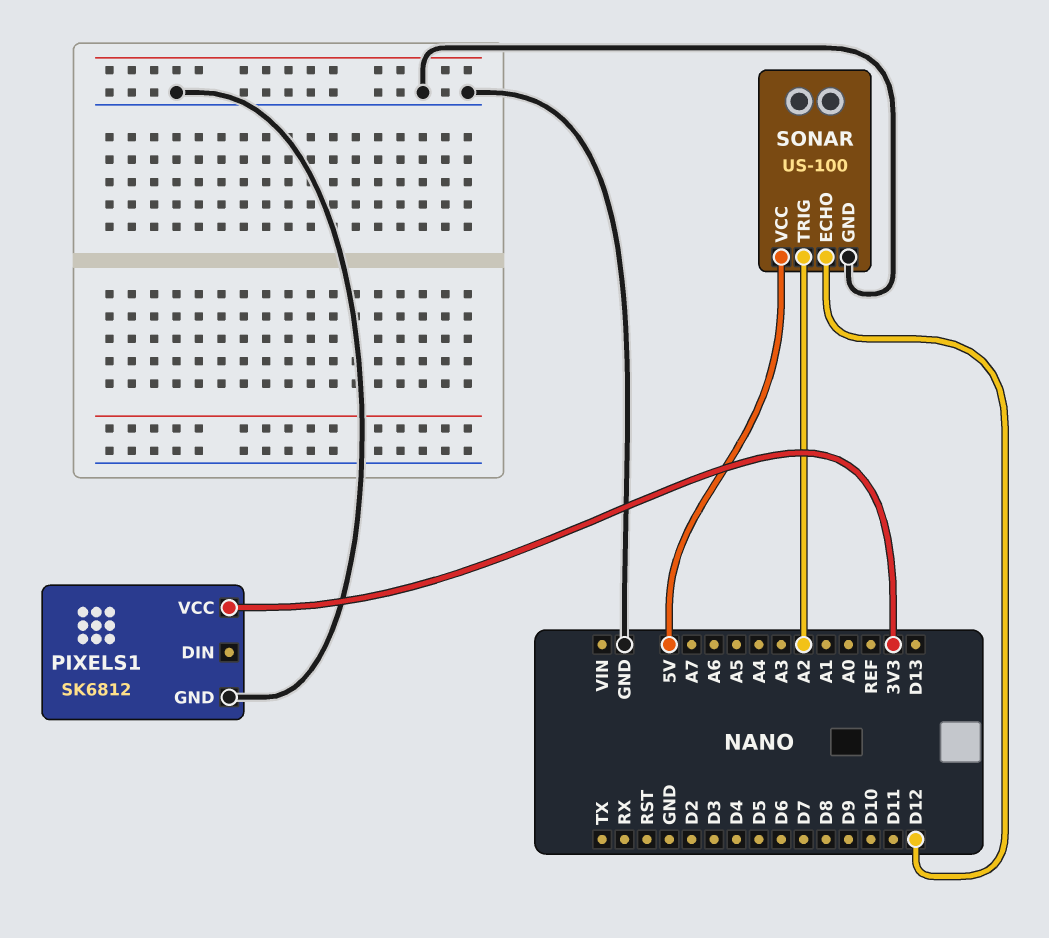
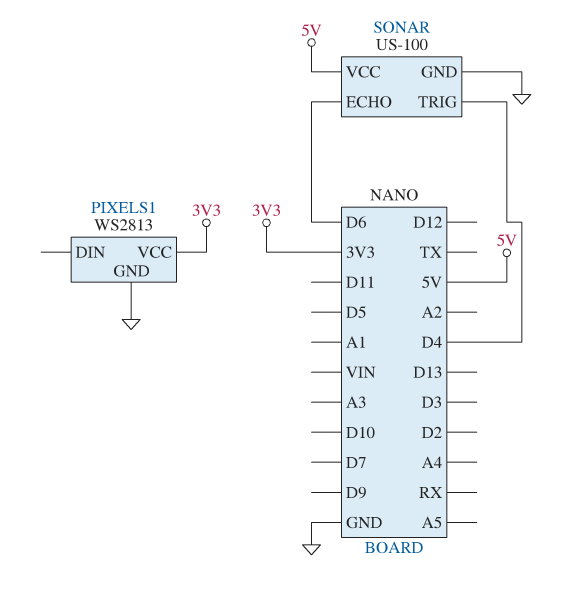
PIXELS1: SK6812 -> WS2813
SONAR pin ECHO: D12 -> D6
SONAR pin TRIG: A2 -> D4

